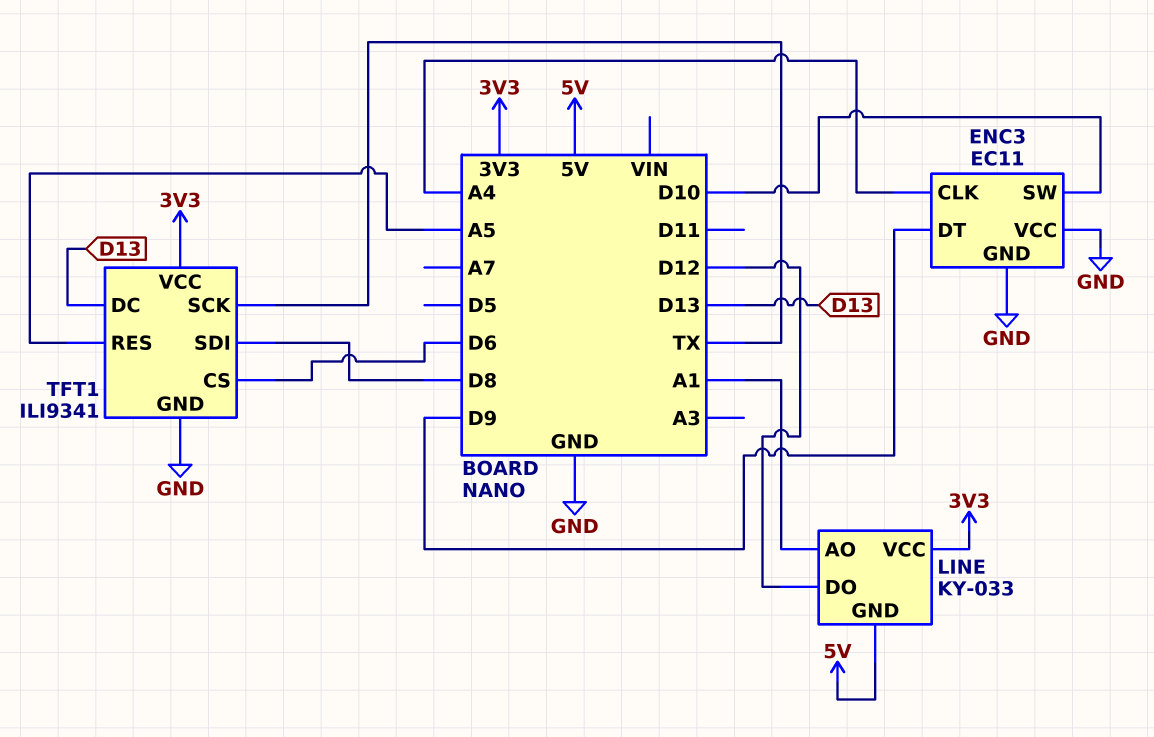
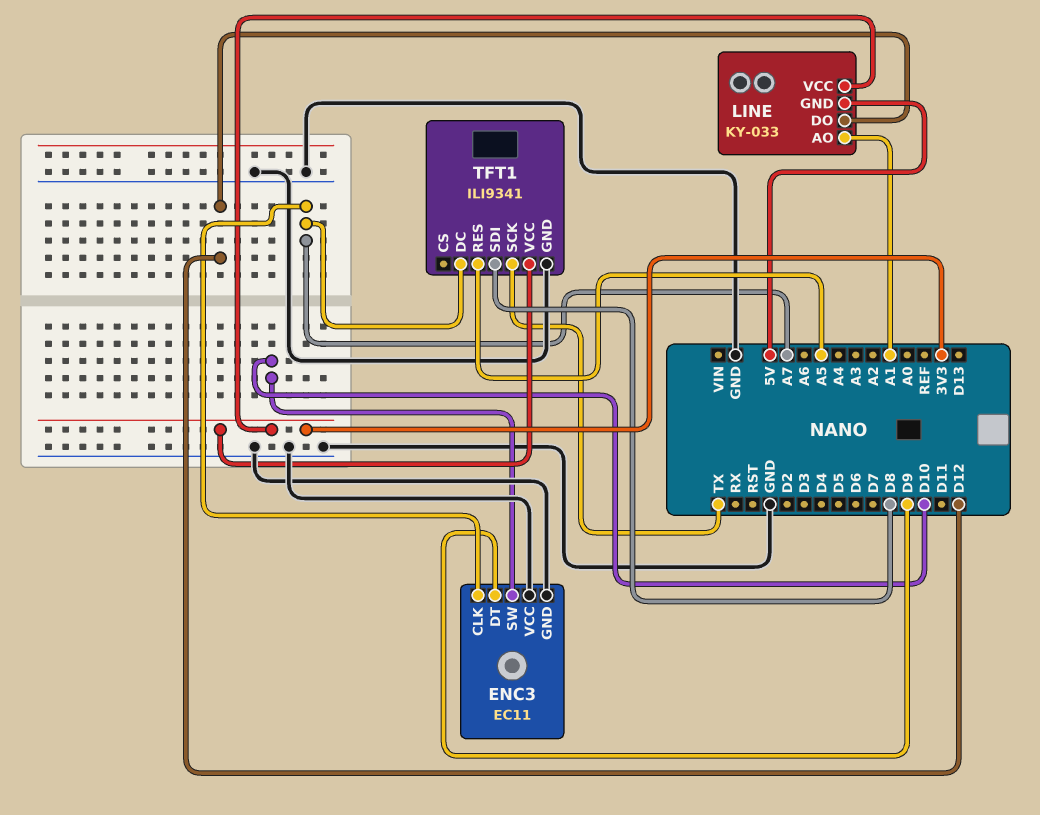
ENC3 pin CLK: A4 -> A7
TFT1 pin CS: D6 -> none
TFT1 pin DC: D13 -> A7

